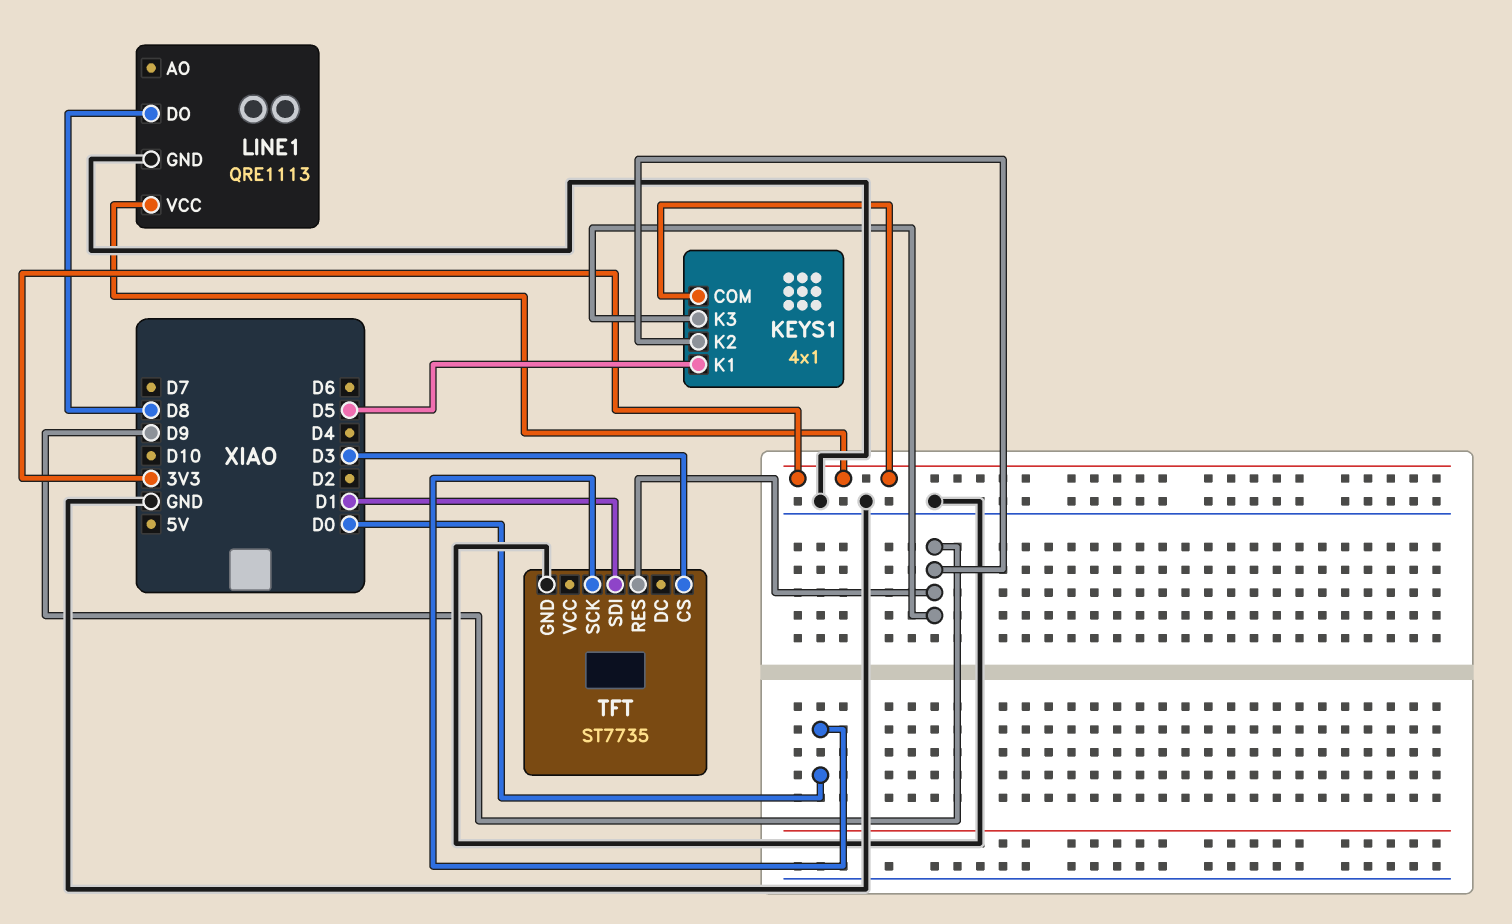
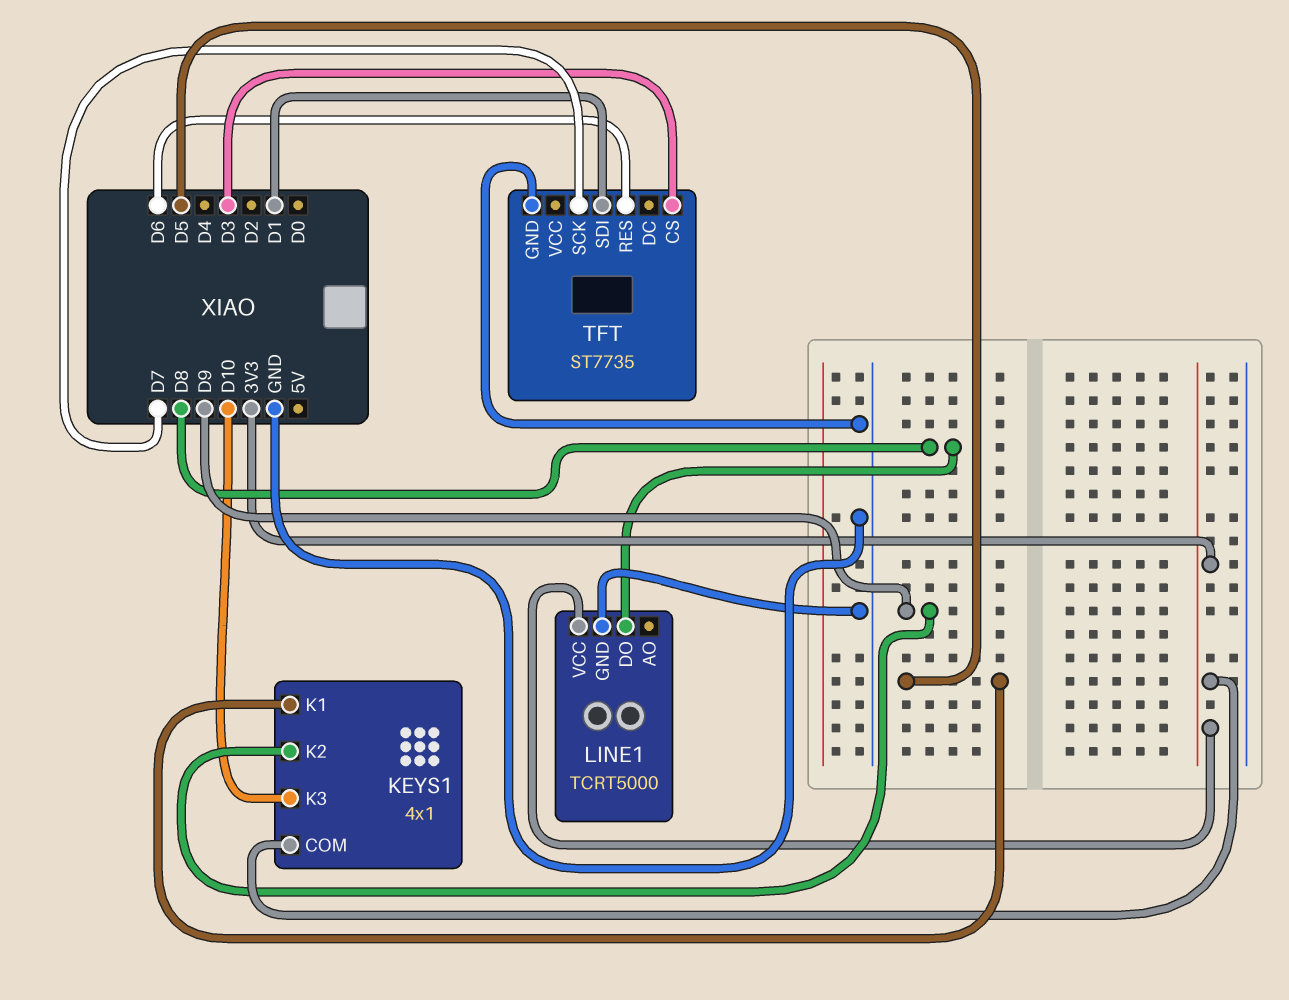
KEYS1 pin K3: D9 -> D10
LINE1: QRE1113 -> TCRT5000
TFT pin RES: D9 -> D6
TFT pin SCK: D0 -> D7

